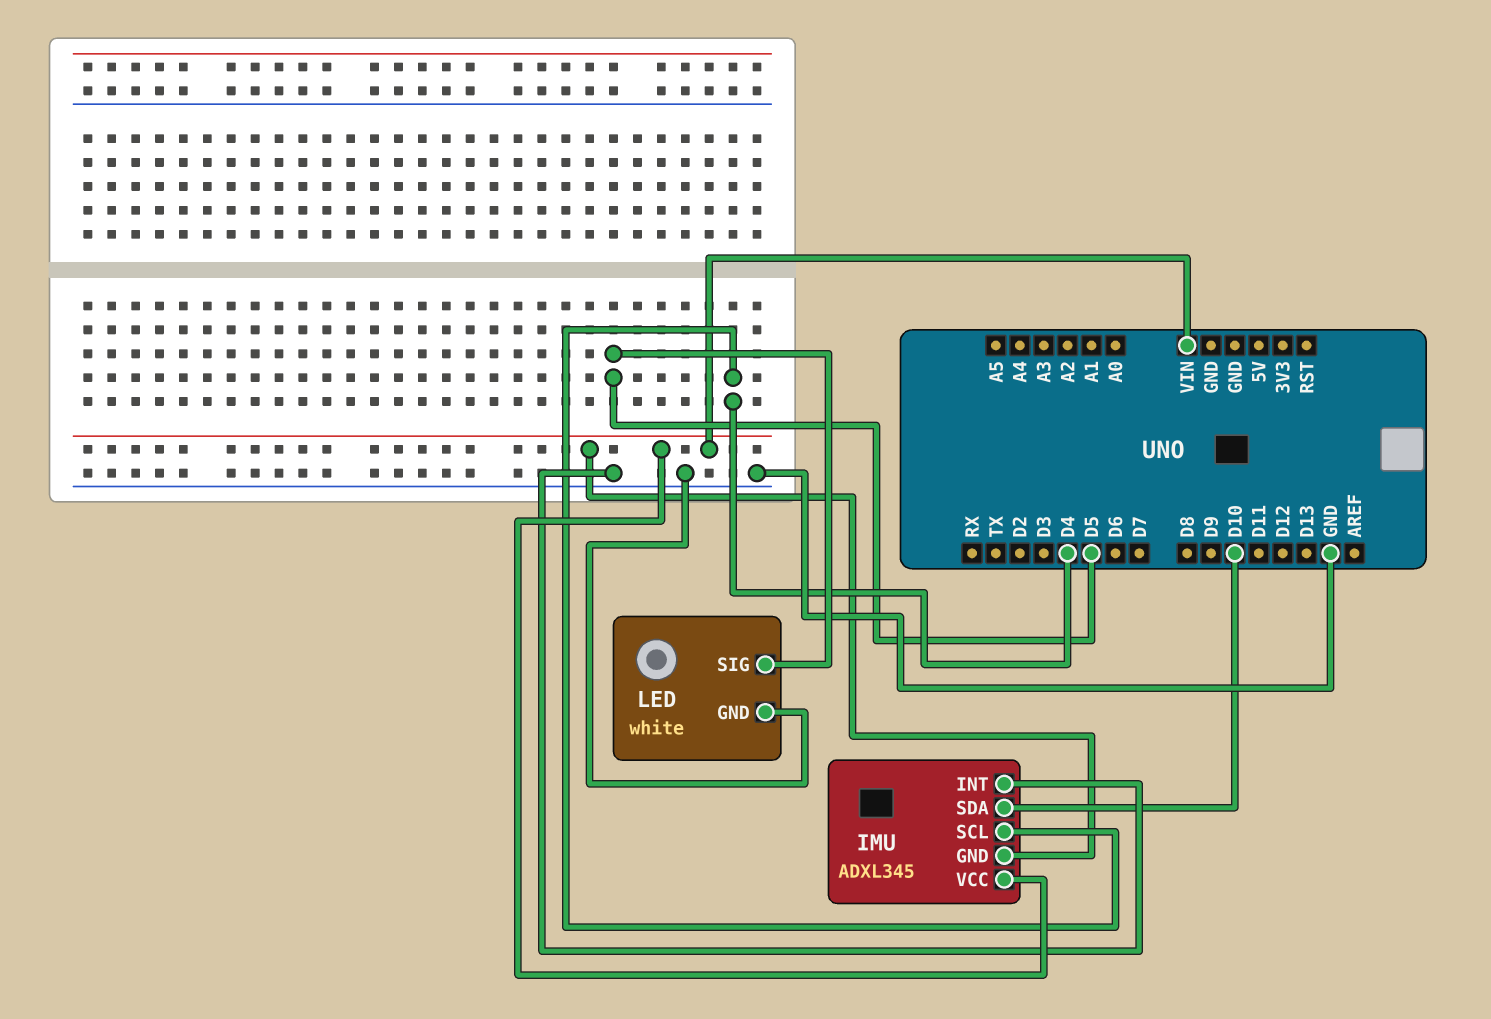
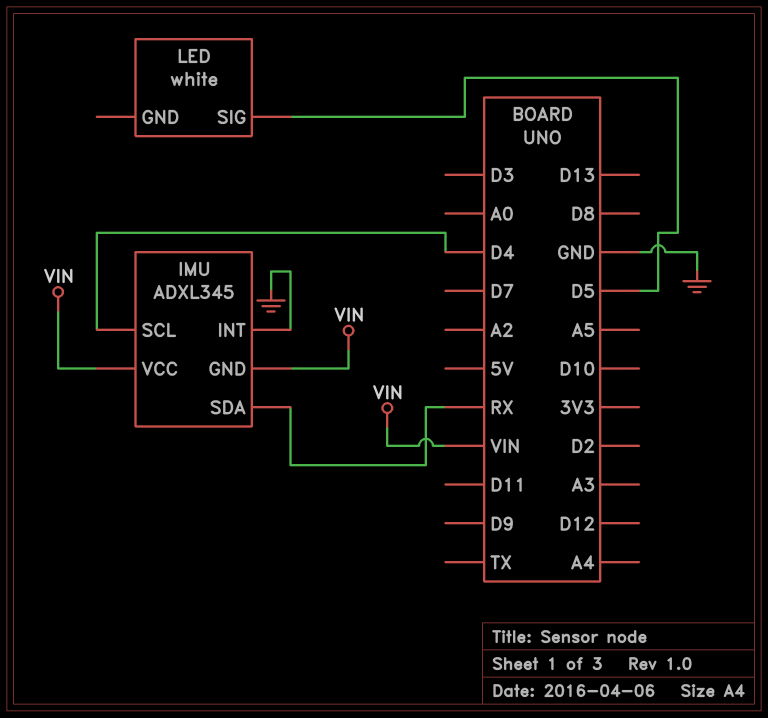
IMU pin SDA: D10 -> RX
LED pin GND: GND -> none

